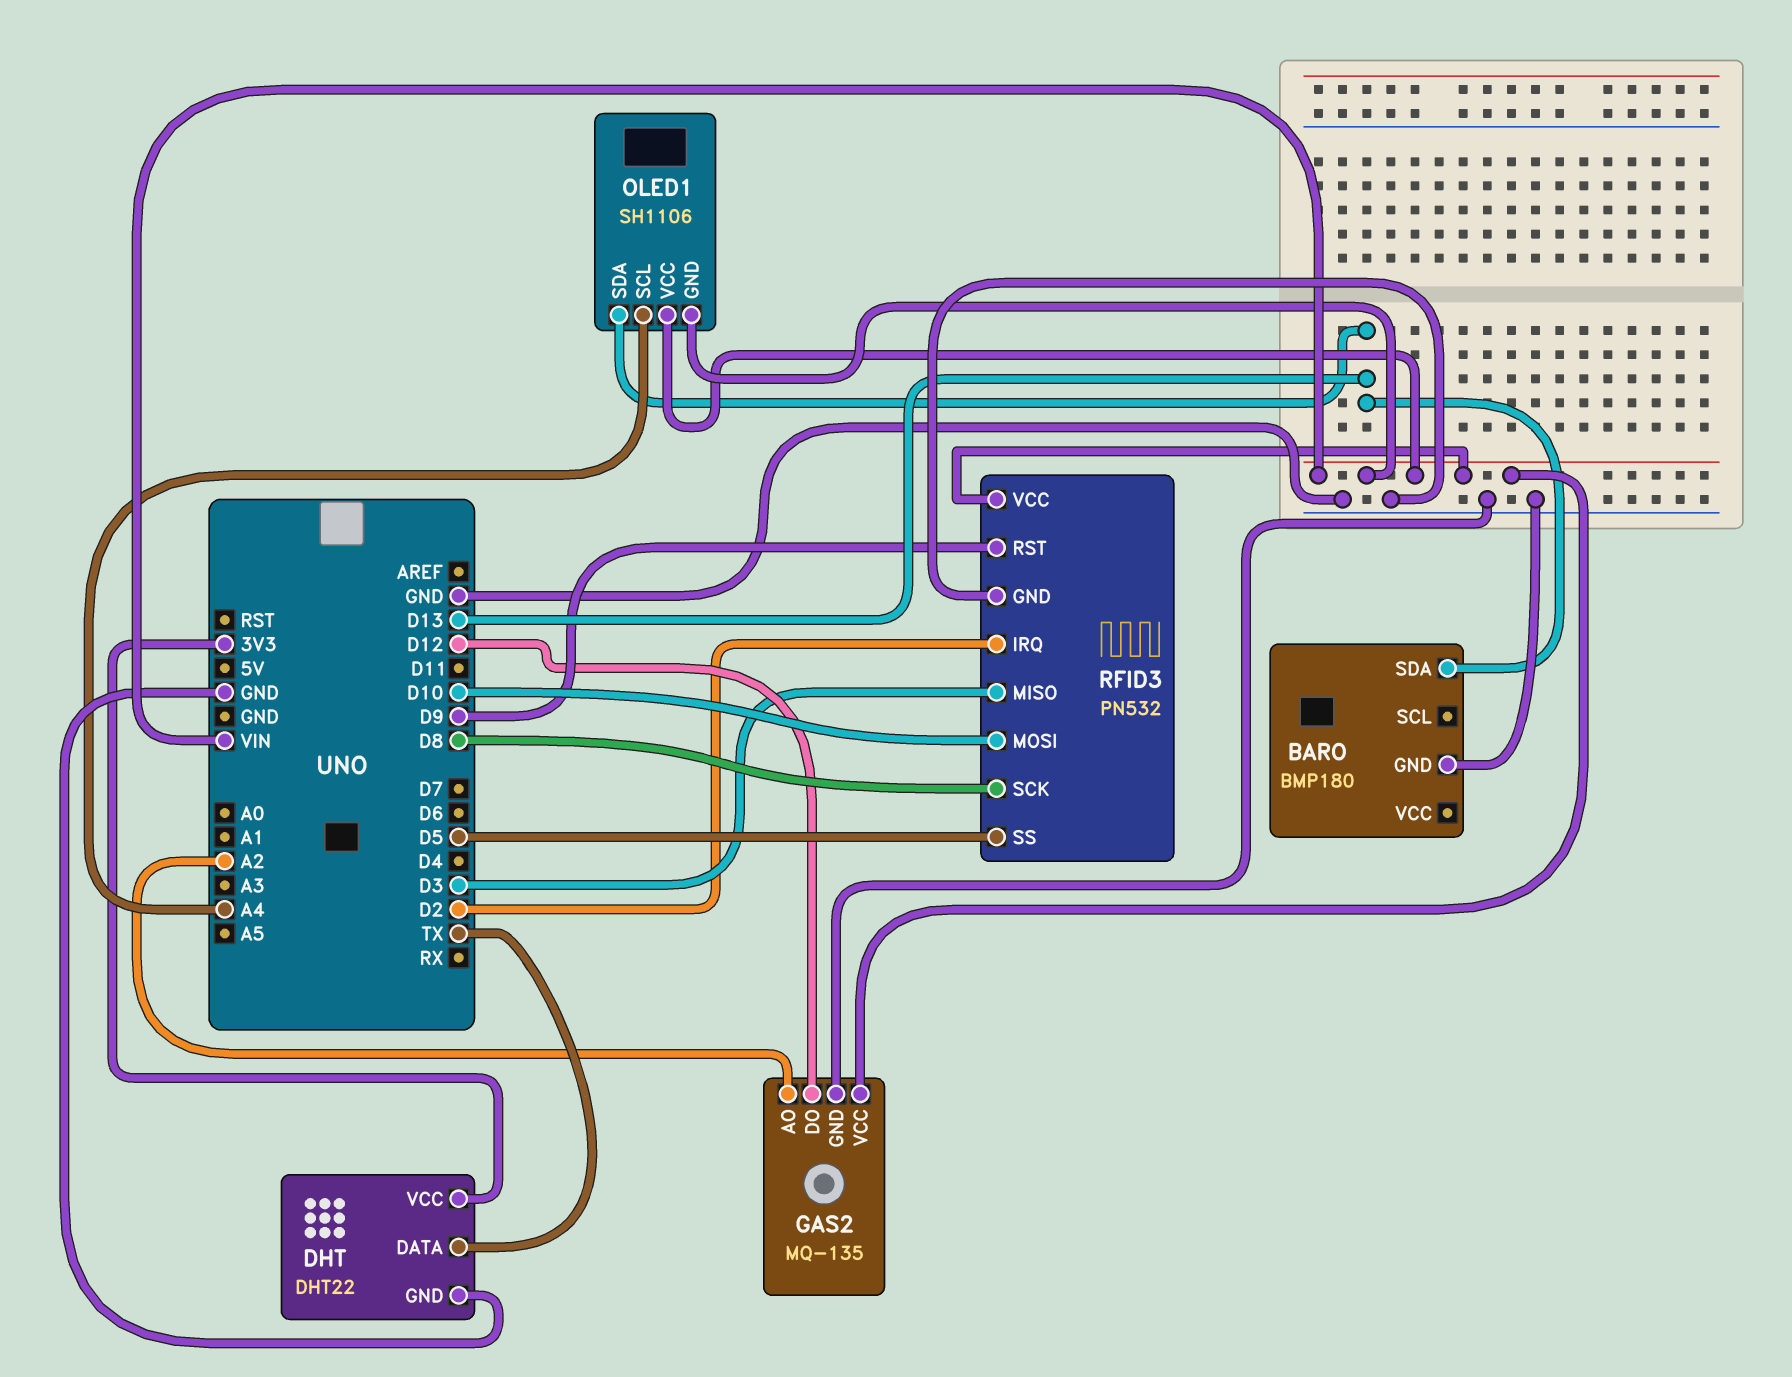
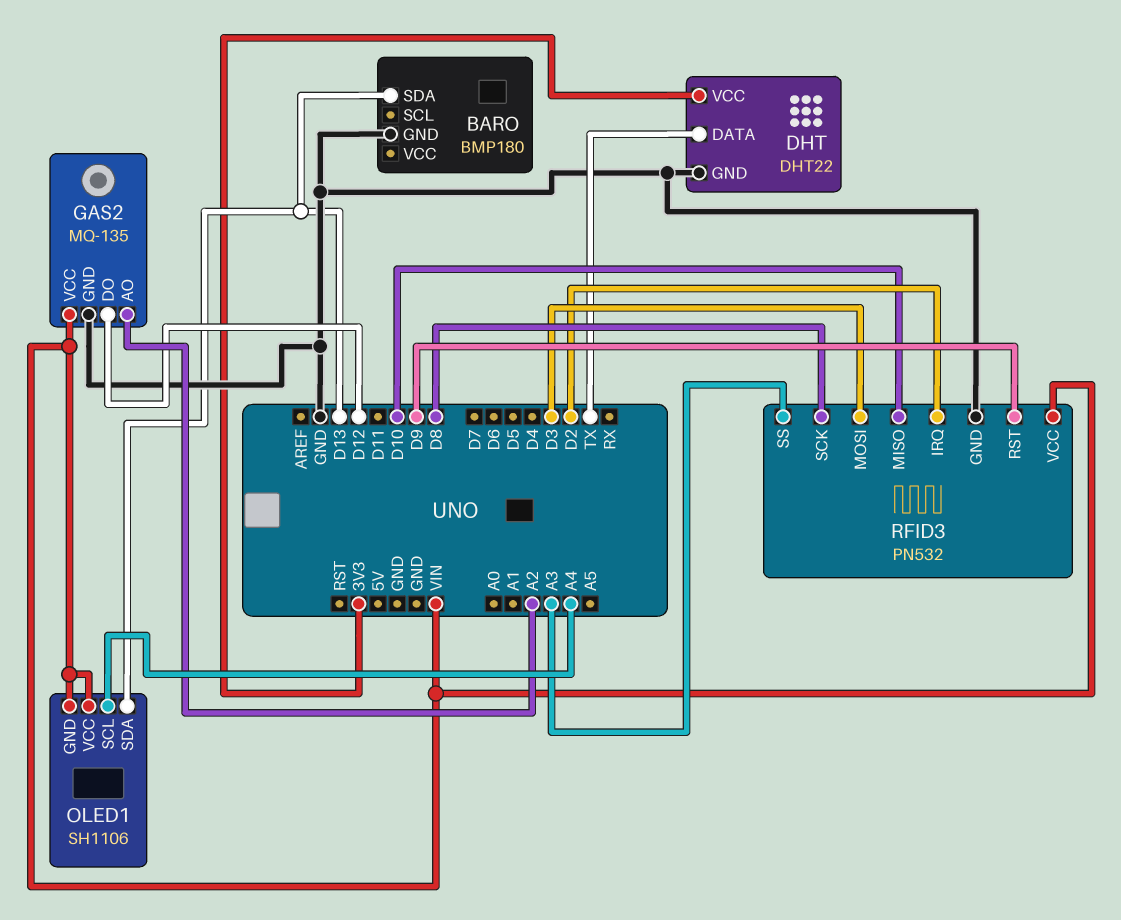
RFID3 pin MISO: D3 -> D10
RFID3 pin MOSI: D10 -> D3
RFID3 pin SS: D5 -> A3

